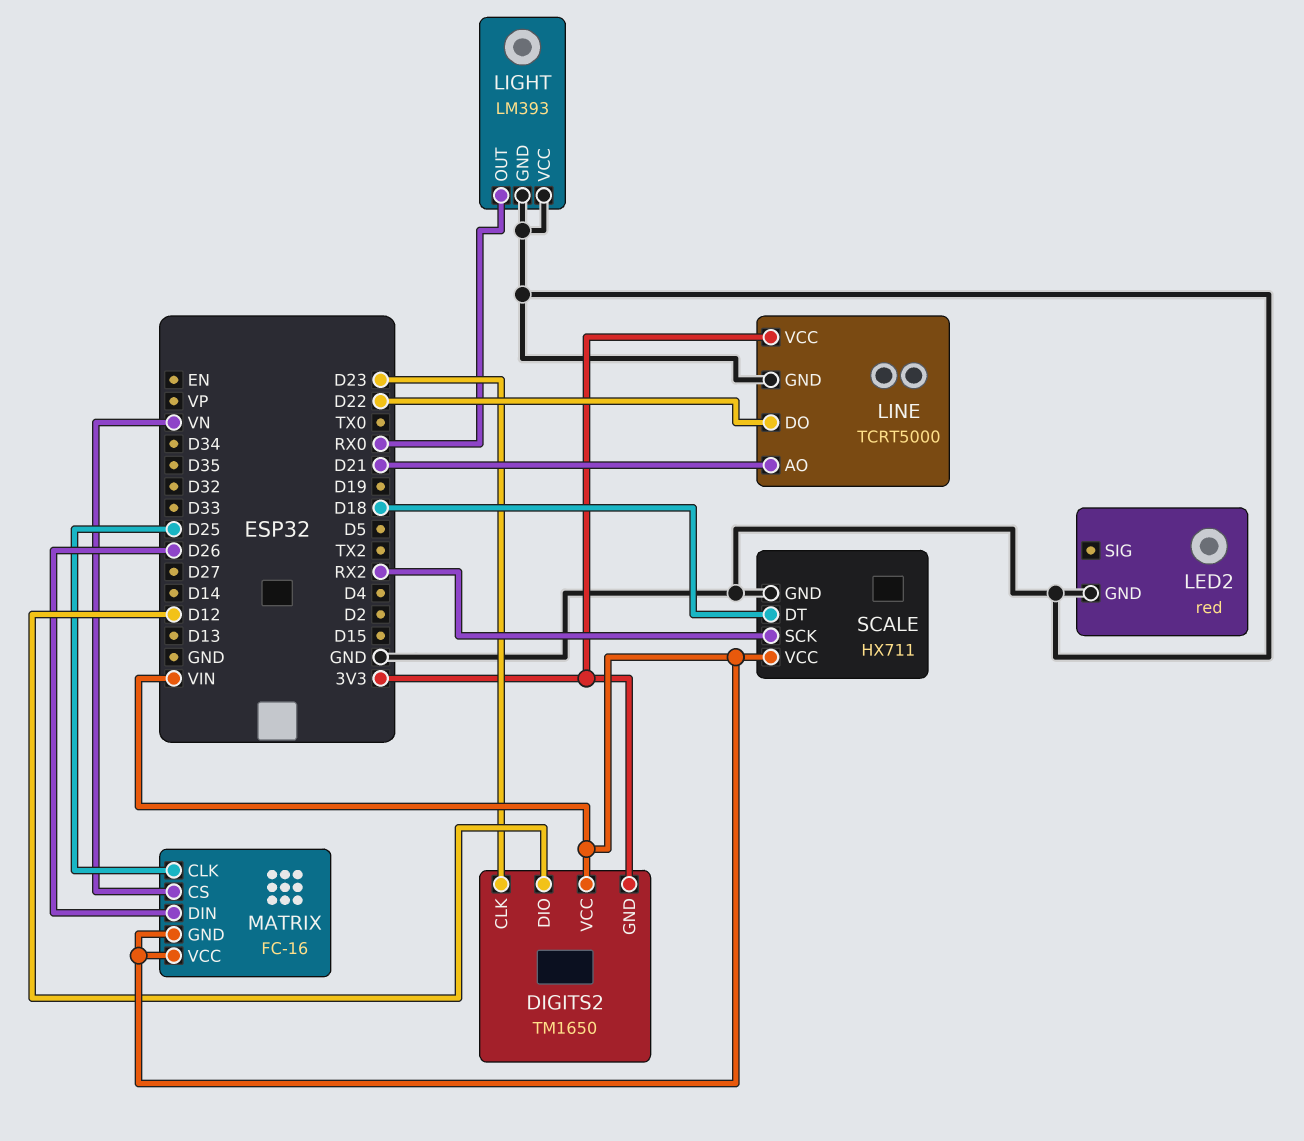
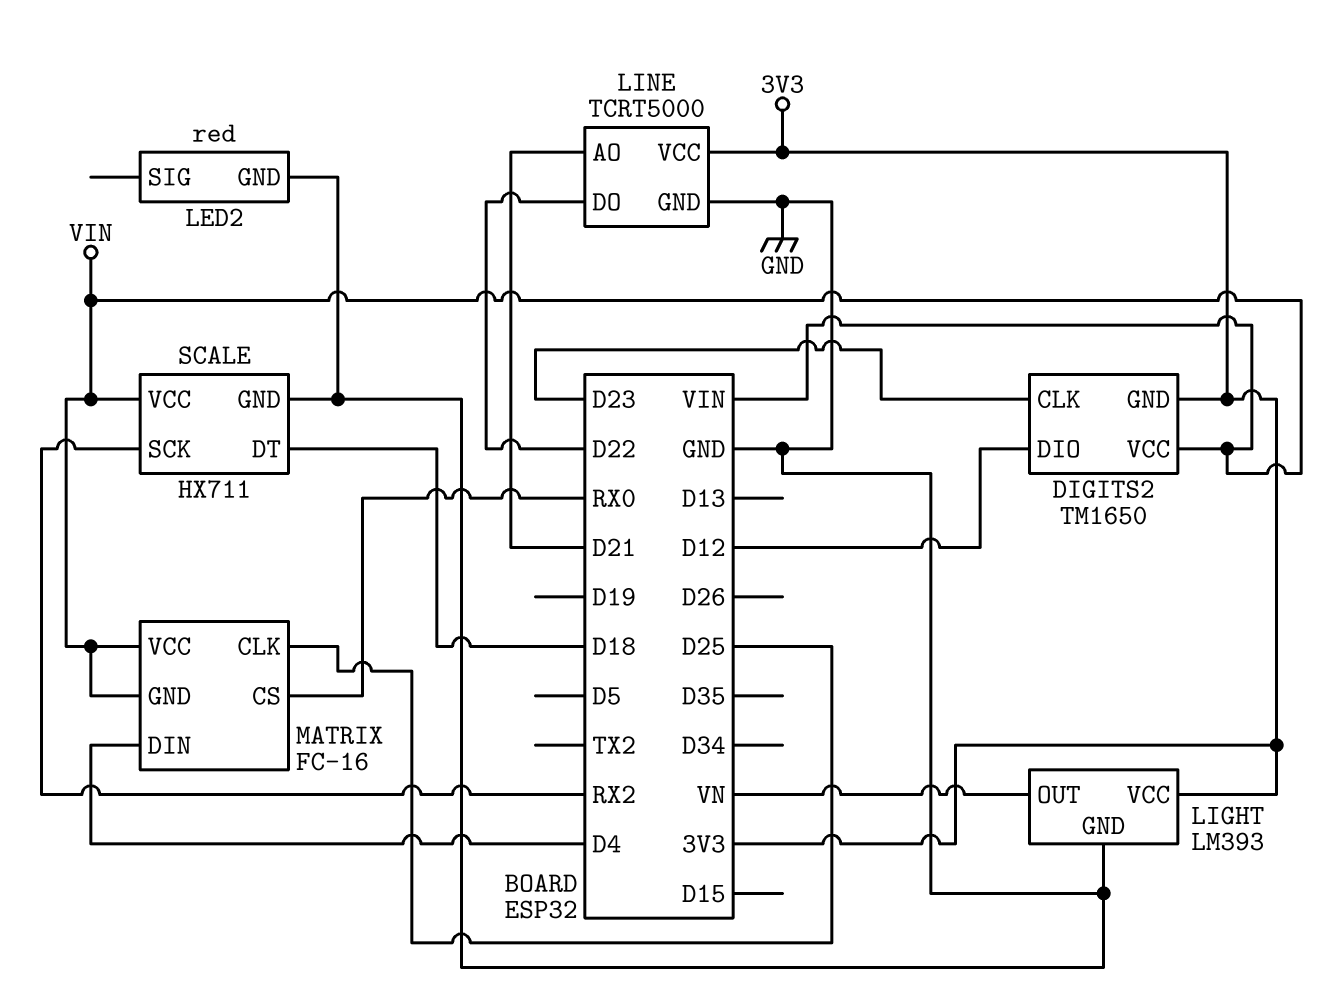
LIGHT pin OUT: RX0 -> VN
LIGHT pin VCC: GND -> 3V3
MATRIX pin CS: VN -> RX0
MATRIX pin DIN: D26 -> D4

